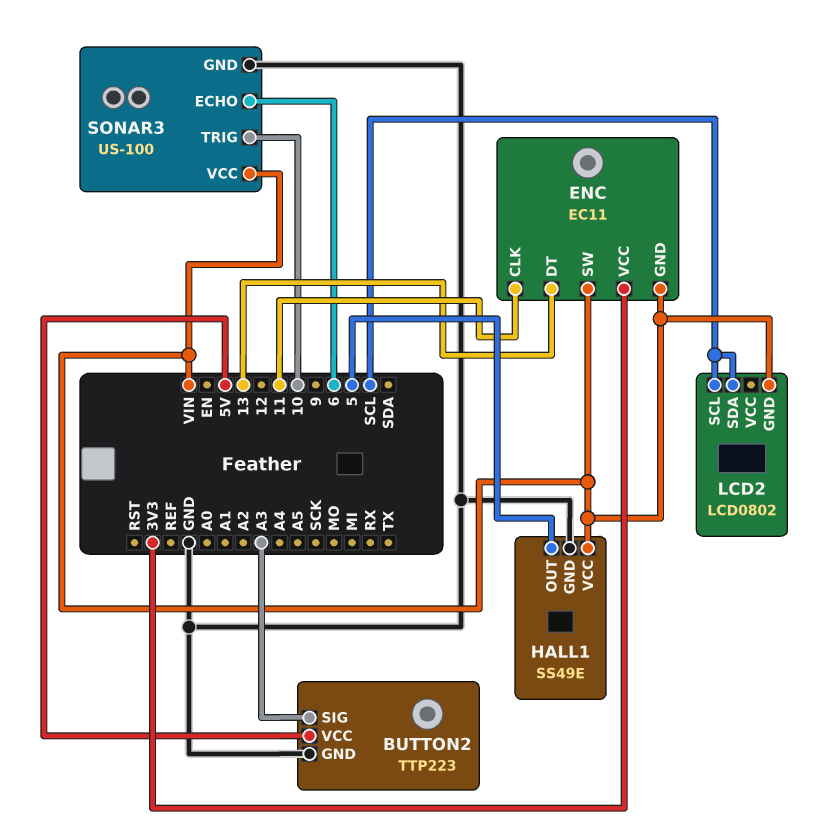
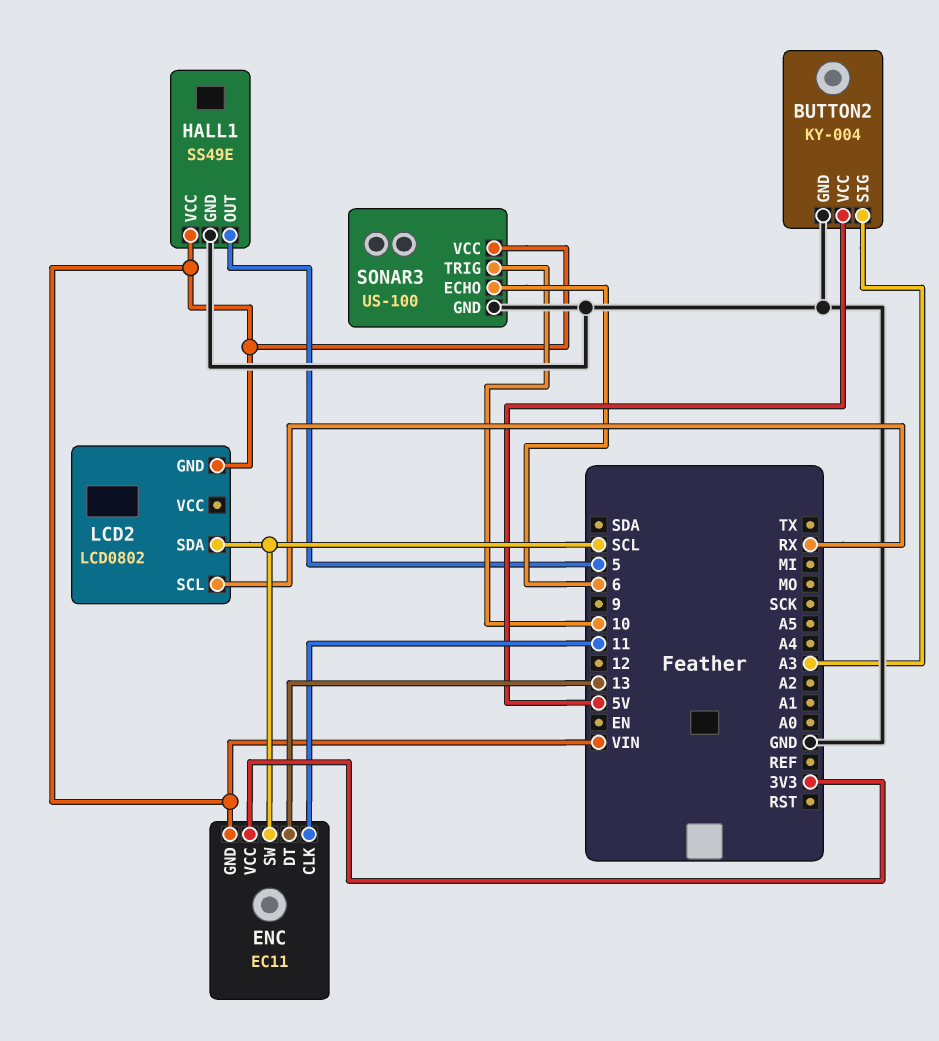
BUTTON2: TTP223 -> KY-004
ENC pin SW: VIN -> SCL
LCD2 pin SCL: SCL -> RX

